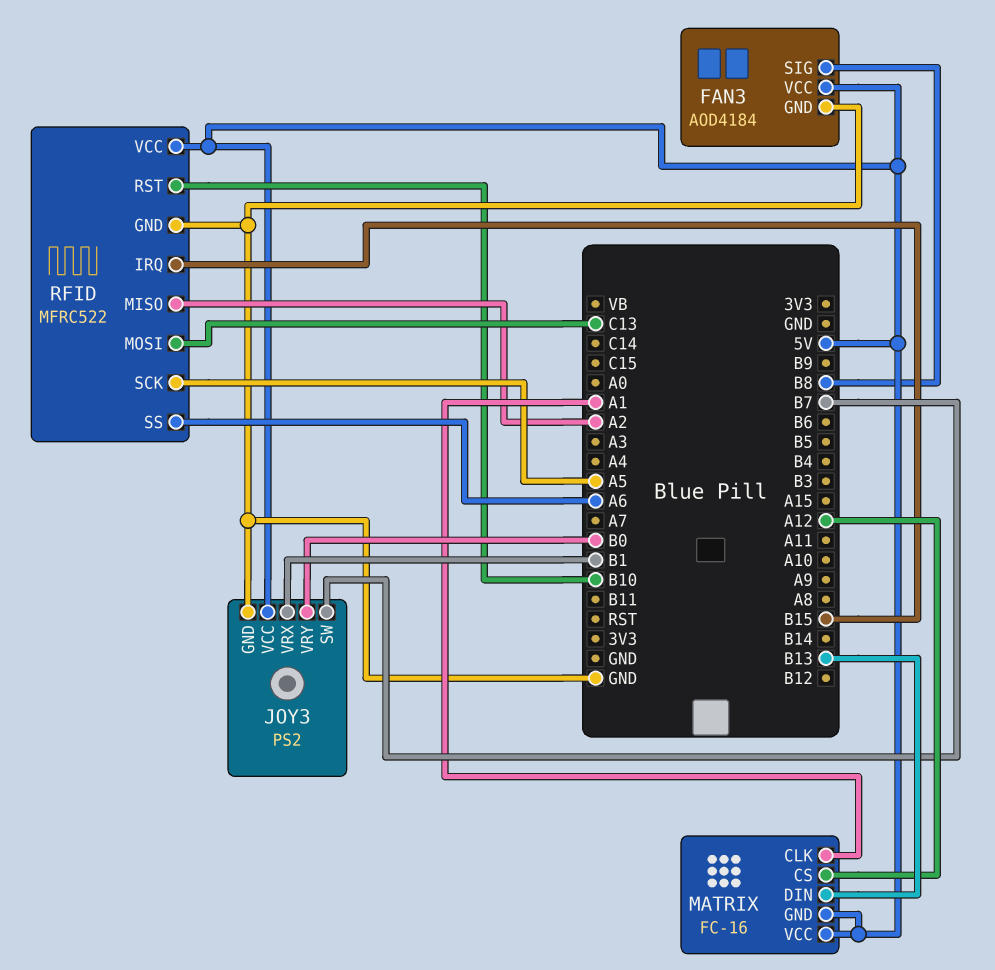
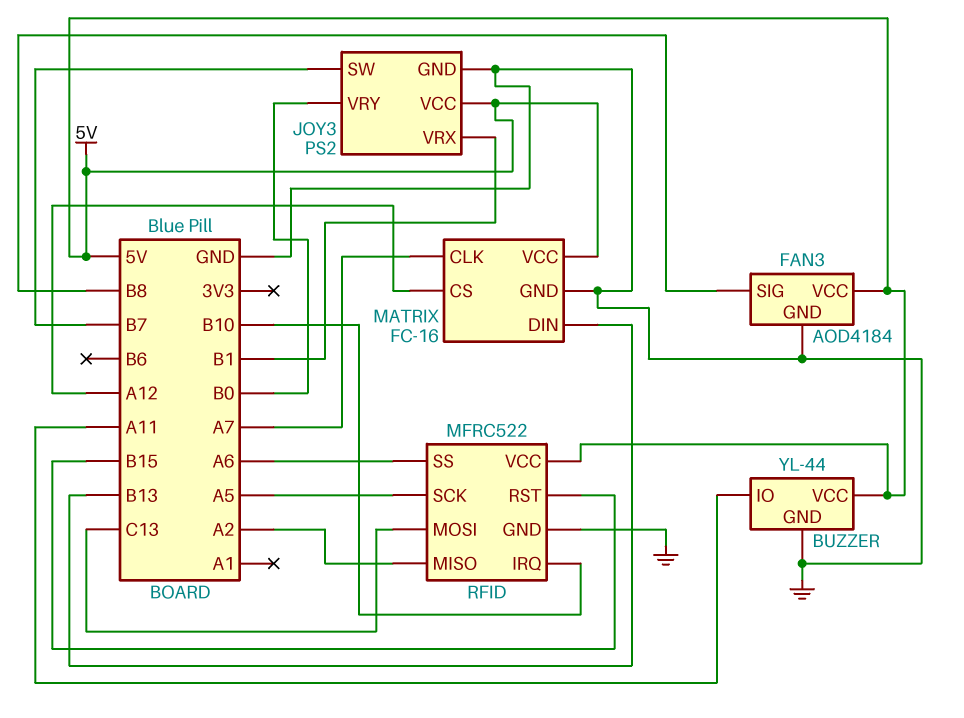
BUZZER: none -> YL-44
BUZZER pin GND: none -> GND
BUZZER pin IO: none -> A11
BUZZER pin VCC: none -> 5V
MATRIX pin CLK: A1 -> A7
MATRIX pin GND: 5V -> GND
RFID pin IRQ: B15 -> B10
RFID pin RST: B10 -> B15

